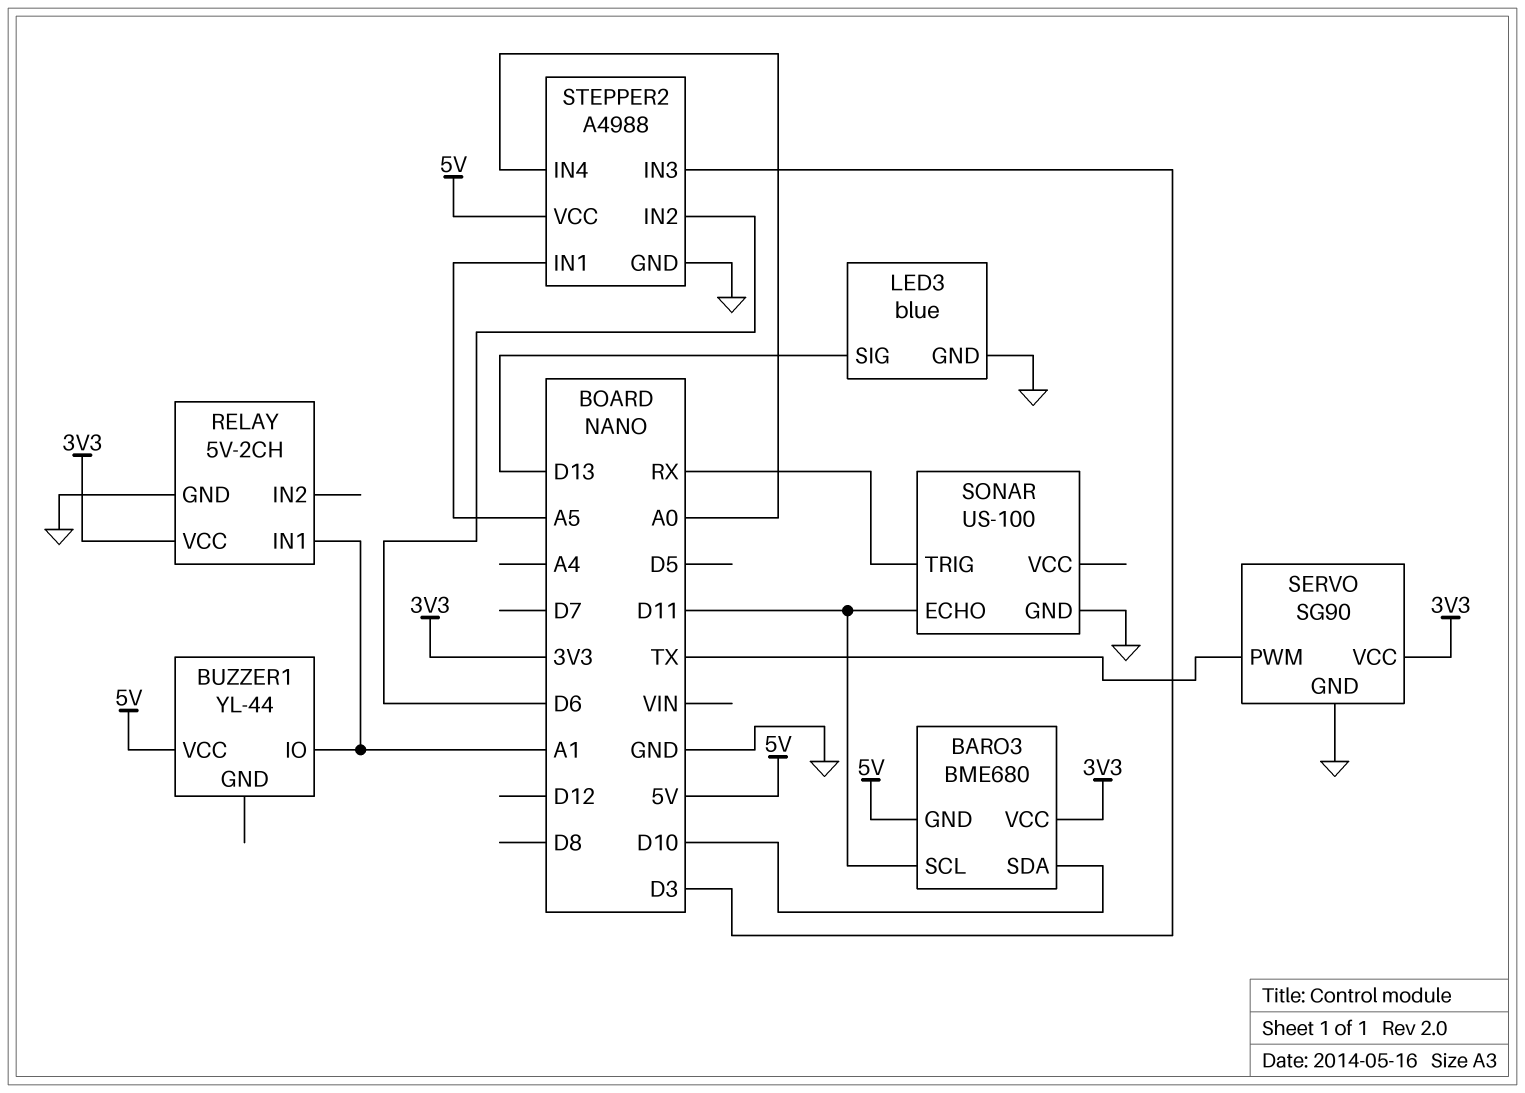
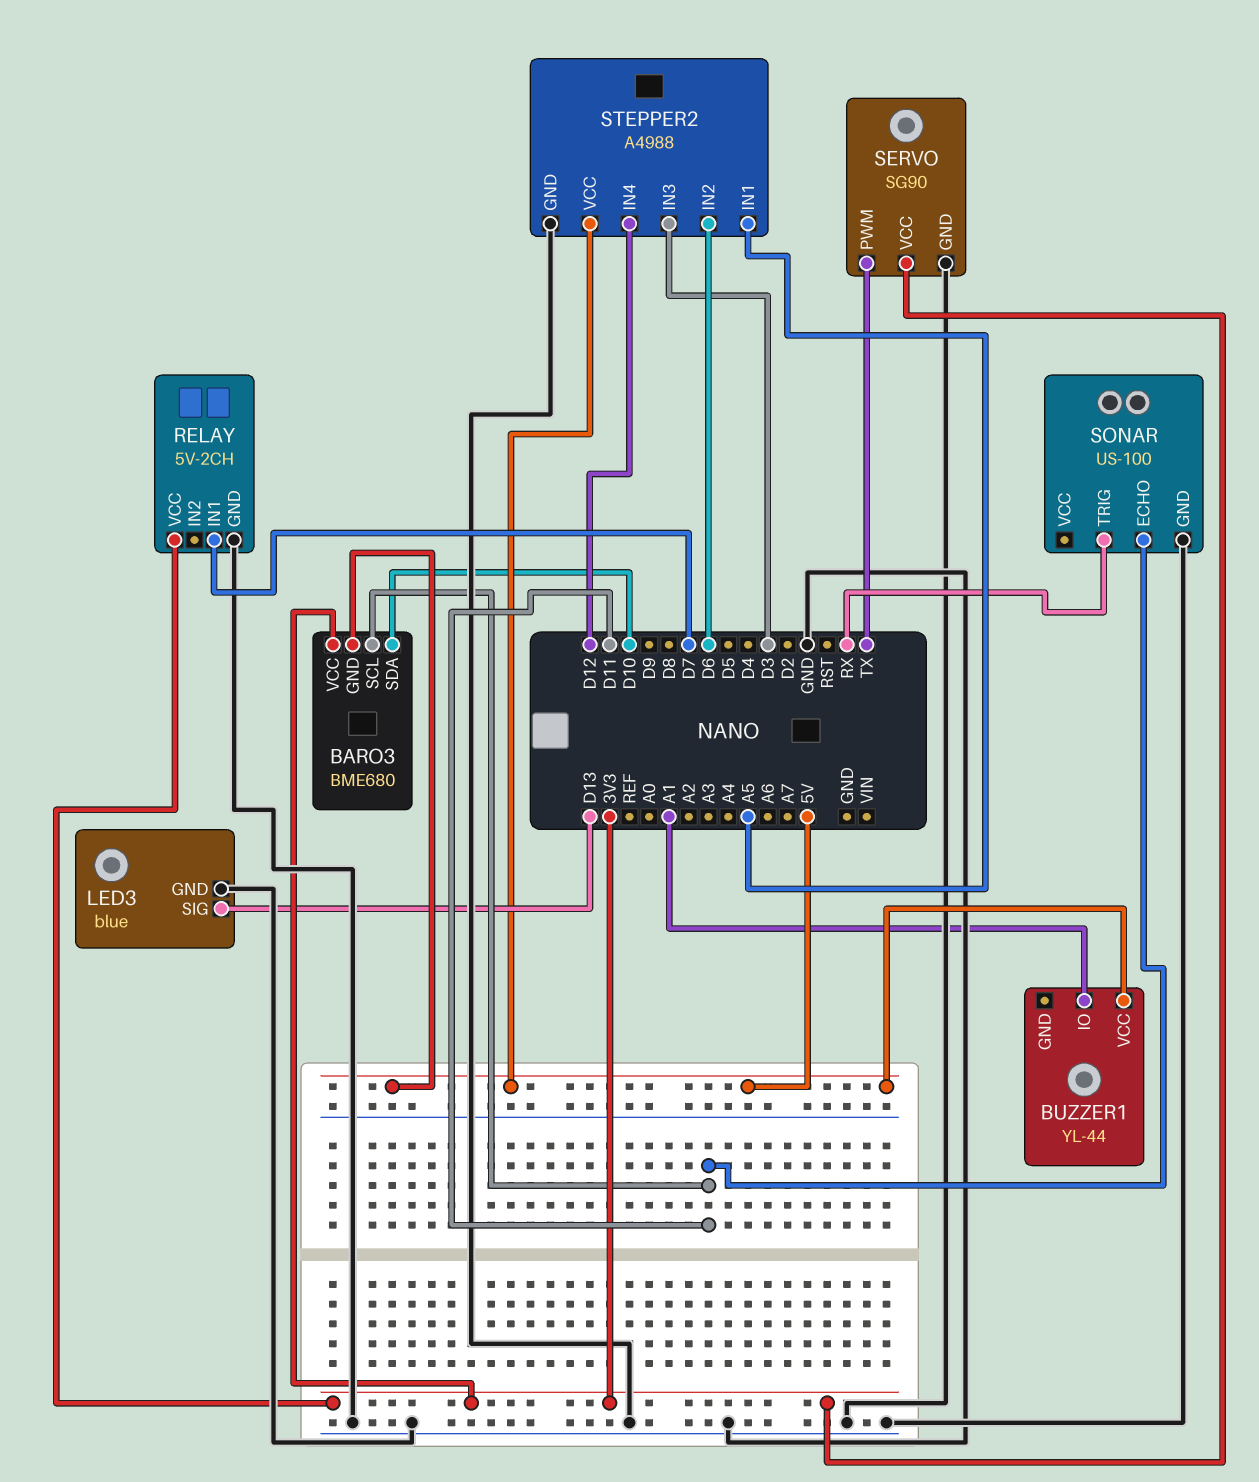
RELAY pin IN1: A1 -> D7
STEPPER2 pin IN4: A0 -> D12

